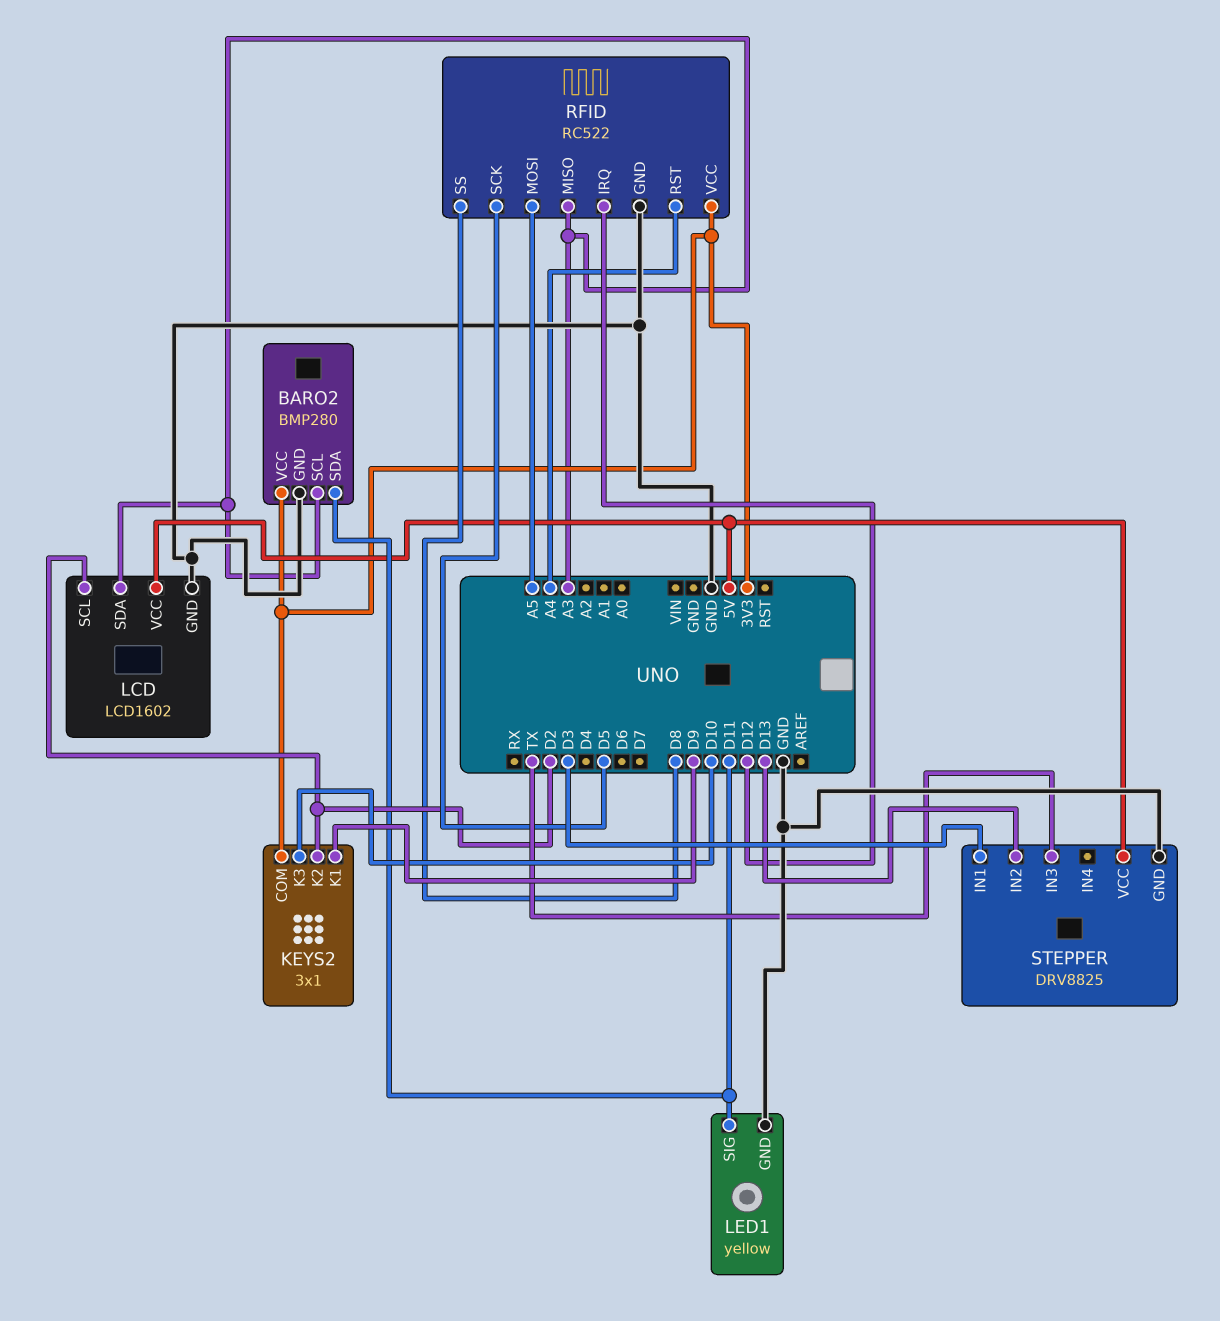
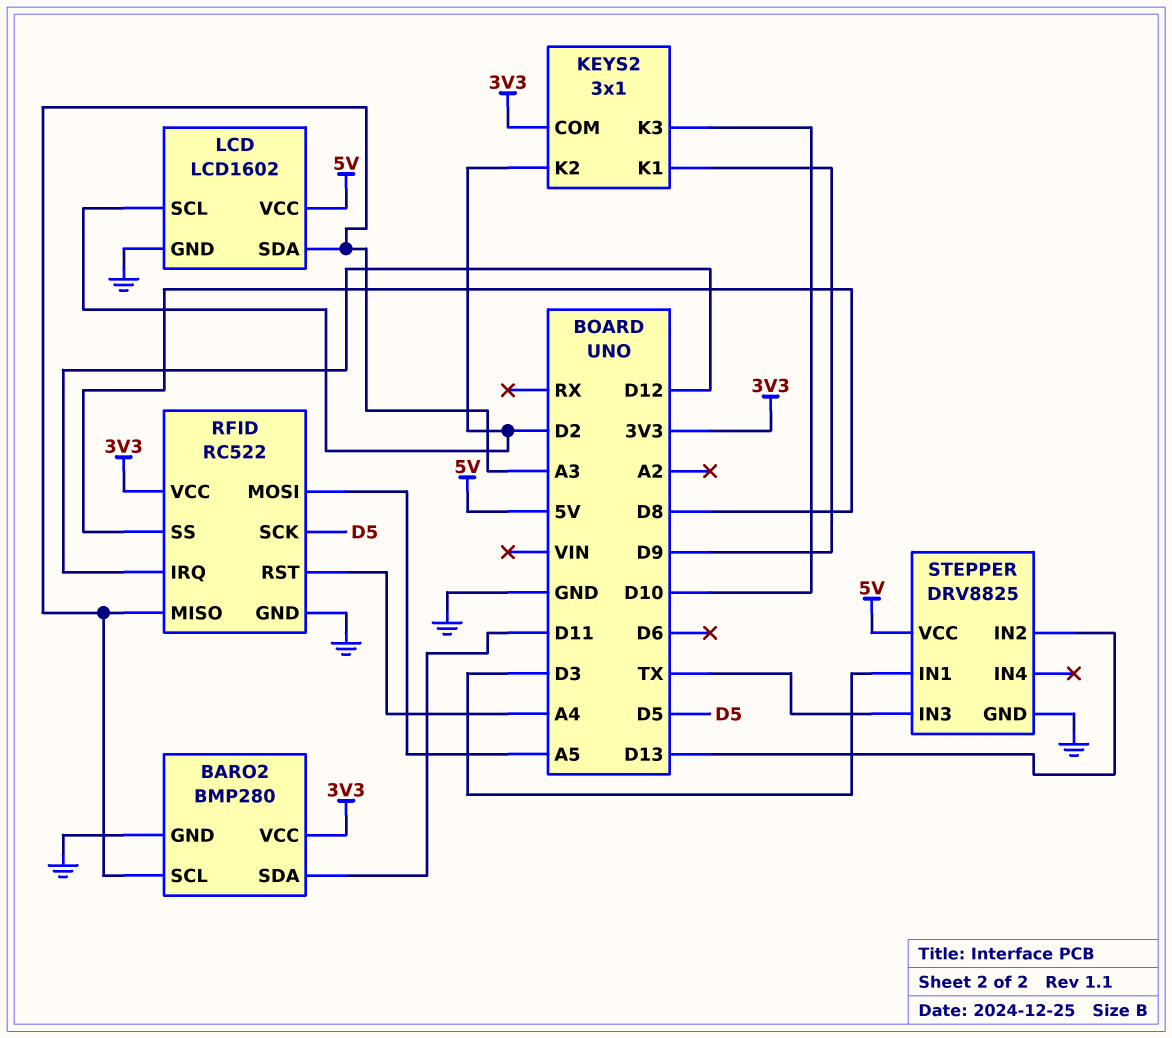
LED1: yellow -> none
LED1 pin GND: GND -> none
LED1 pin SIG: D11 -> none

